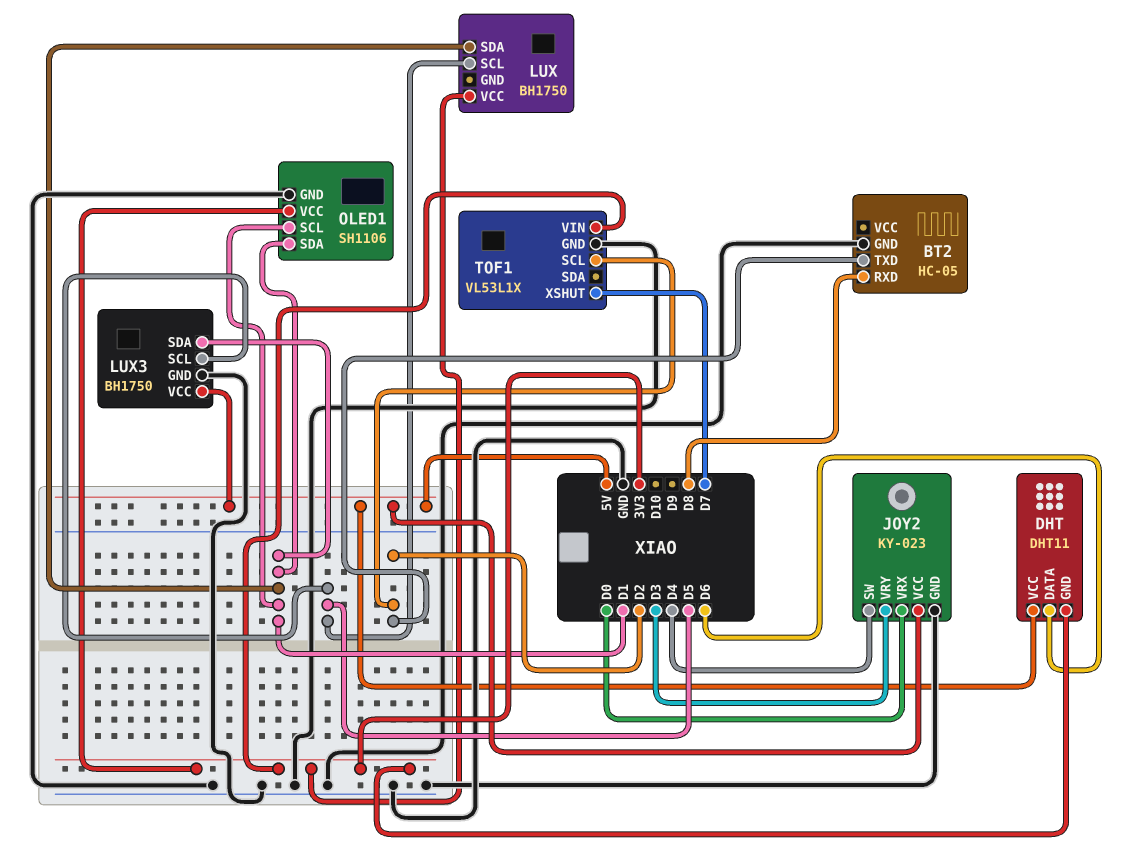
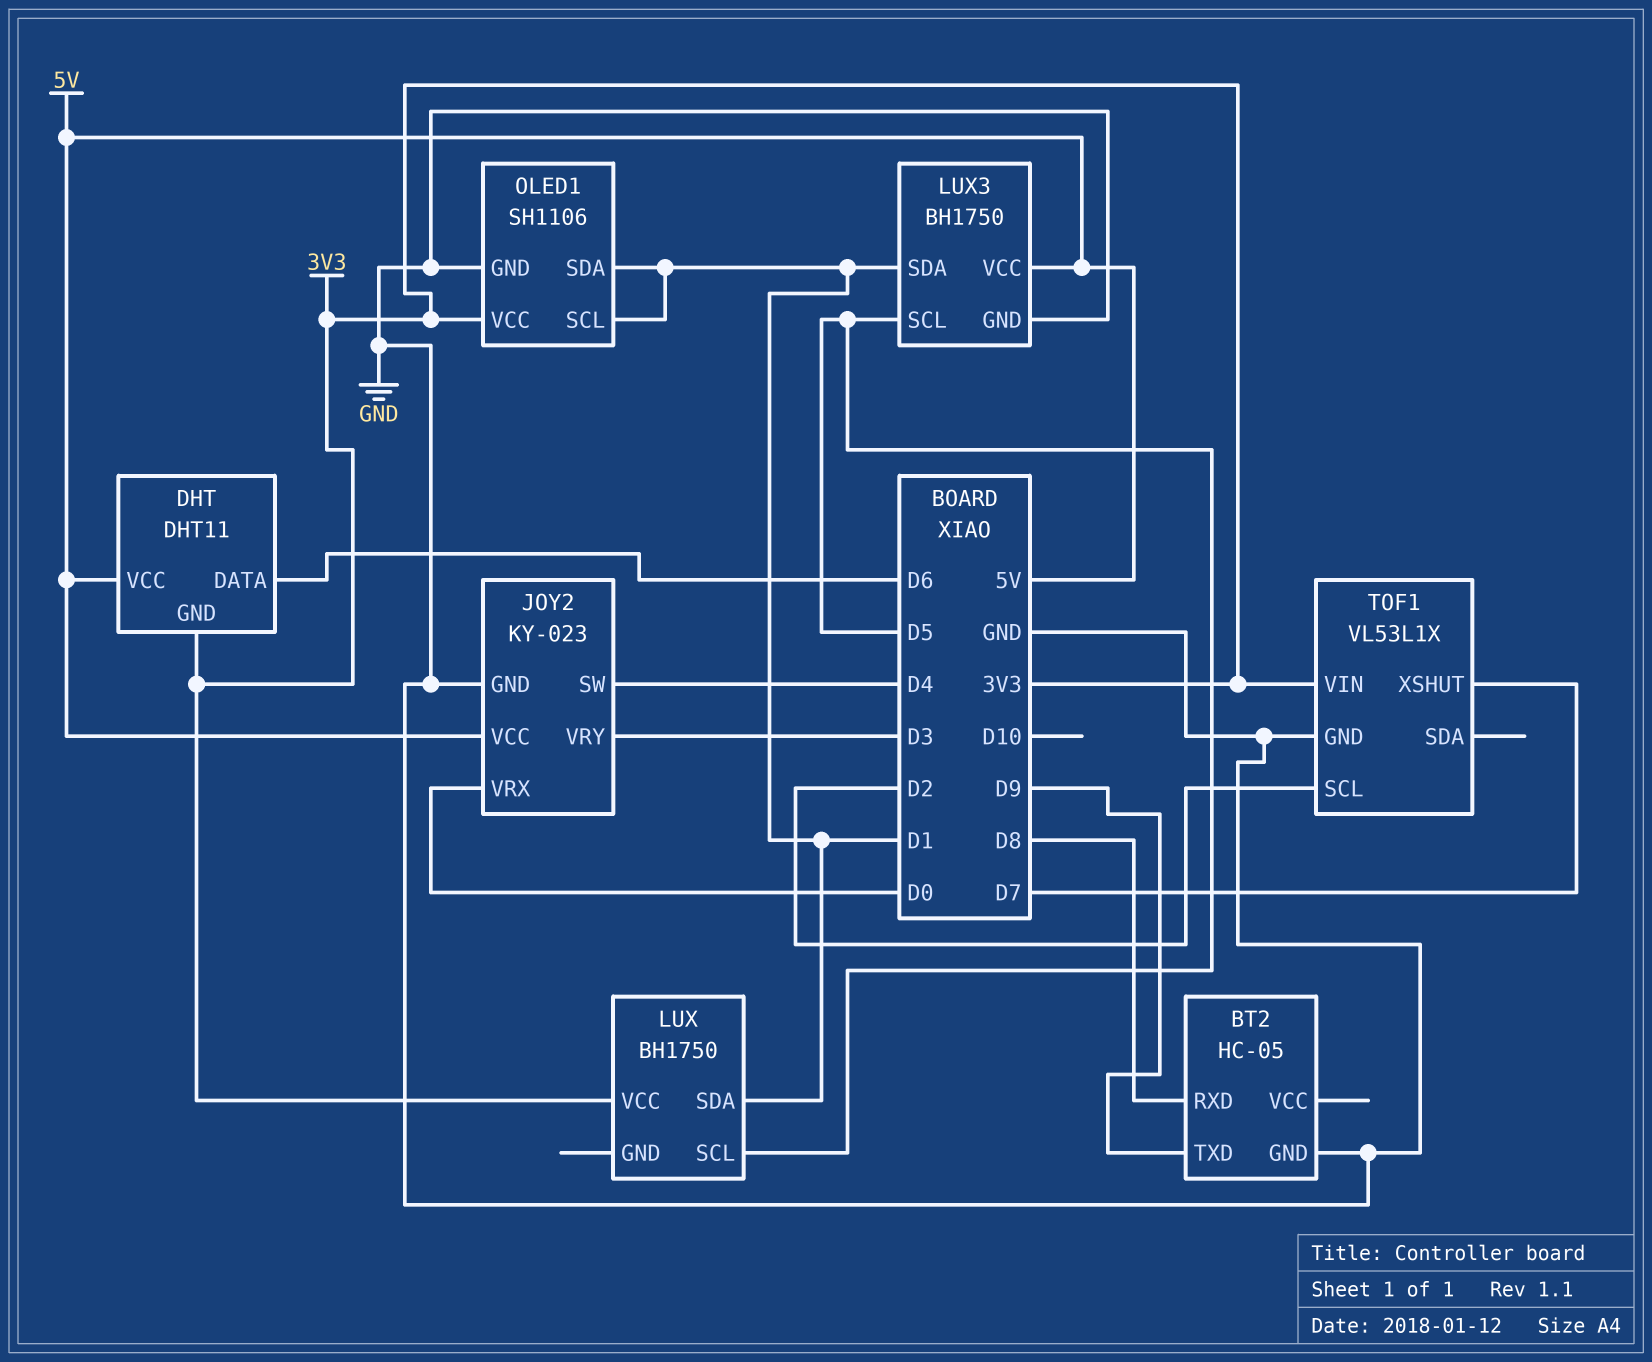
BT2 pin TXD: D2 -> D9

